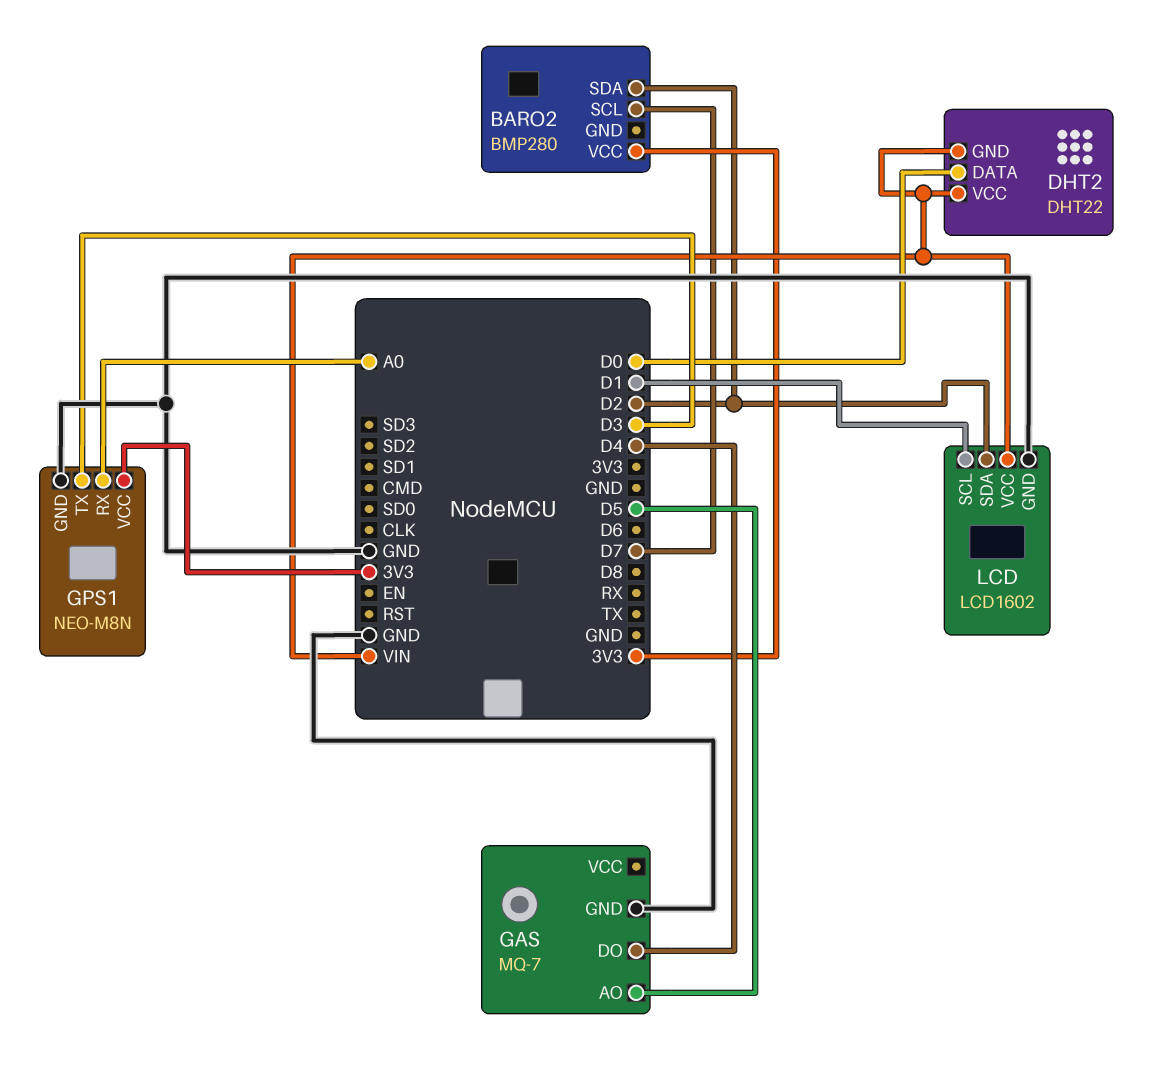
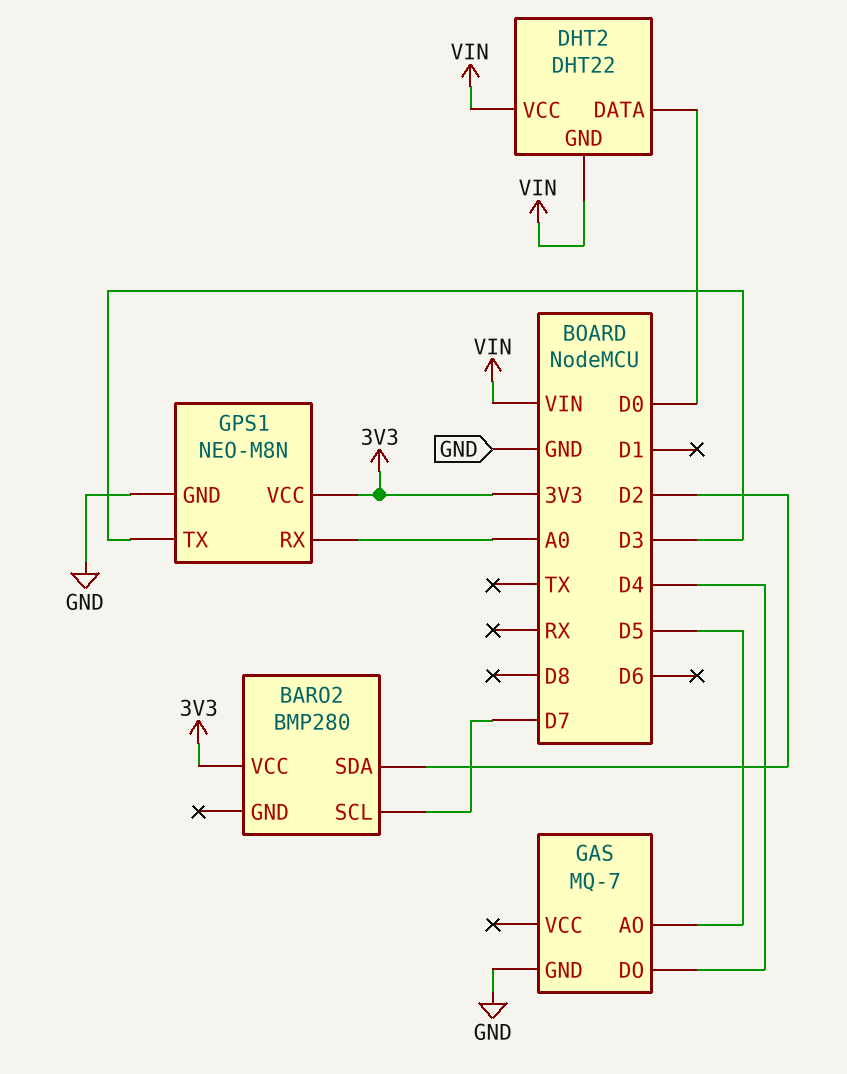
LCD: LCD1602 -> none
LCD pin GND: GND -> none
LCD pin SCL: D1 -> none
LCD pin SDA: D2 -> none
LCD pin VCC: VIN -> none

